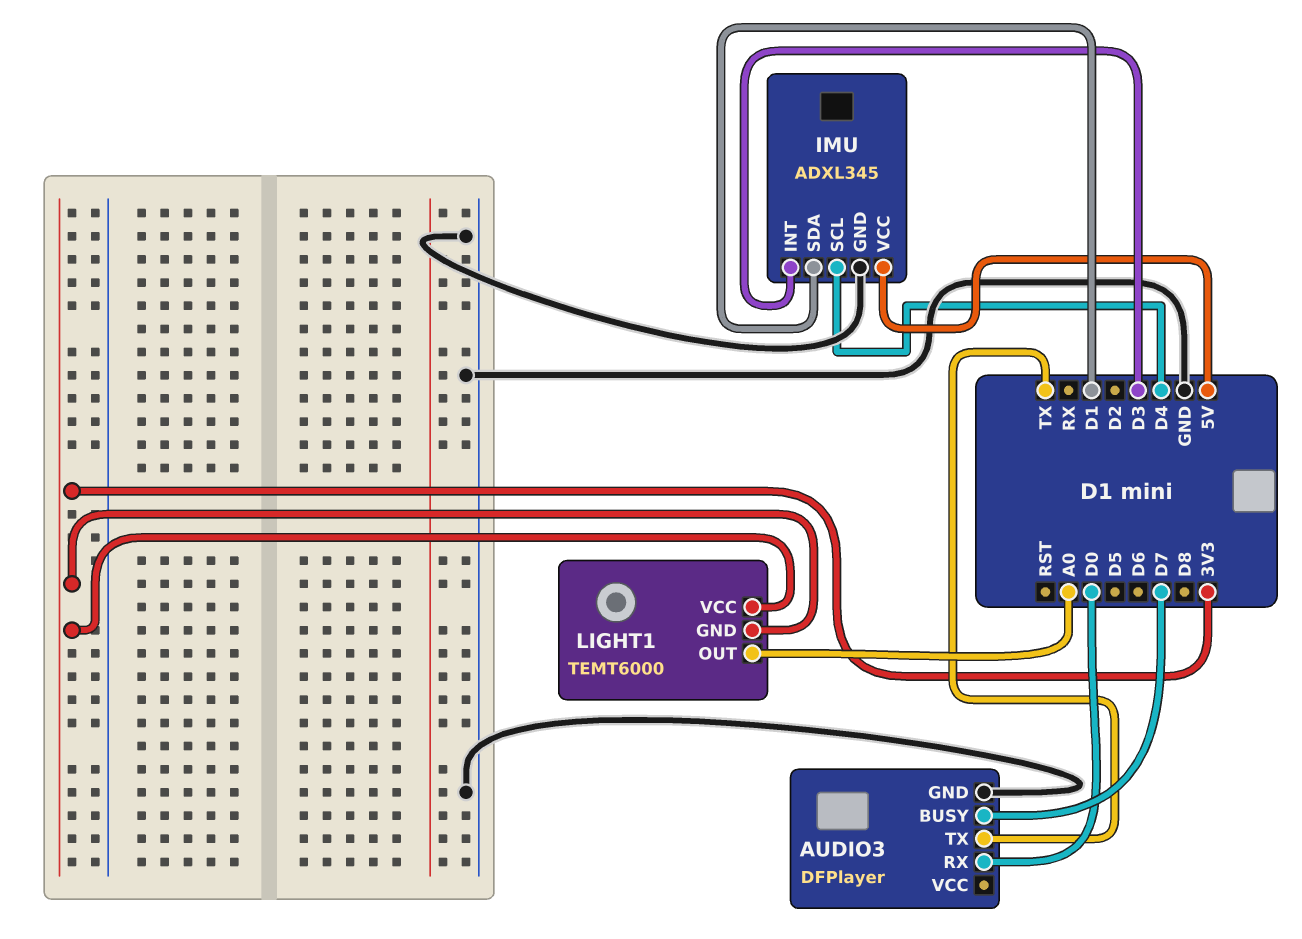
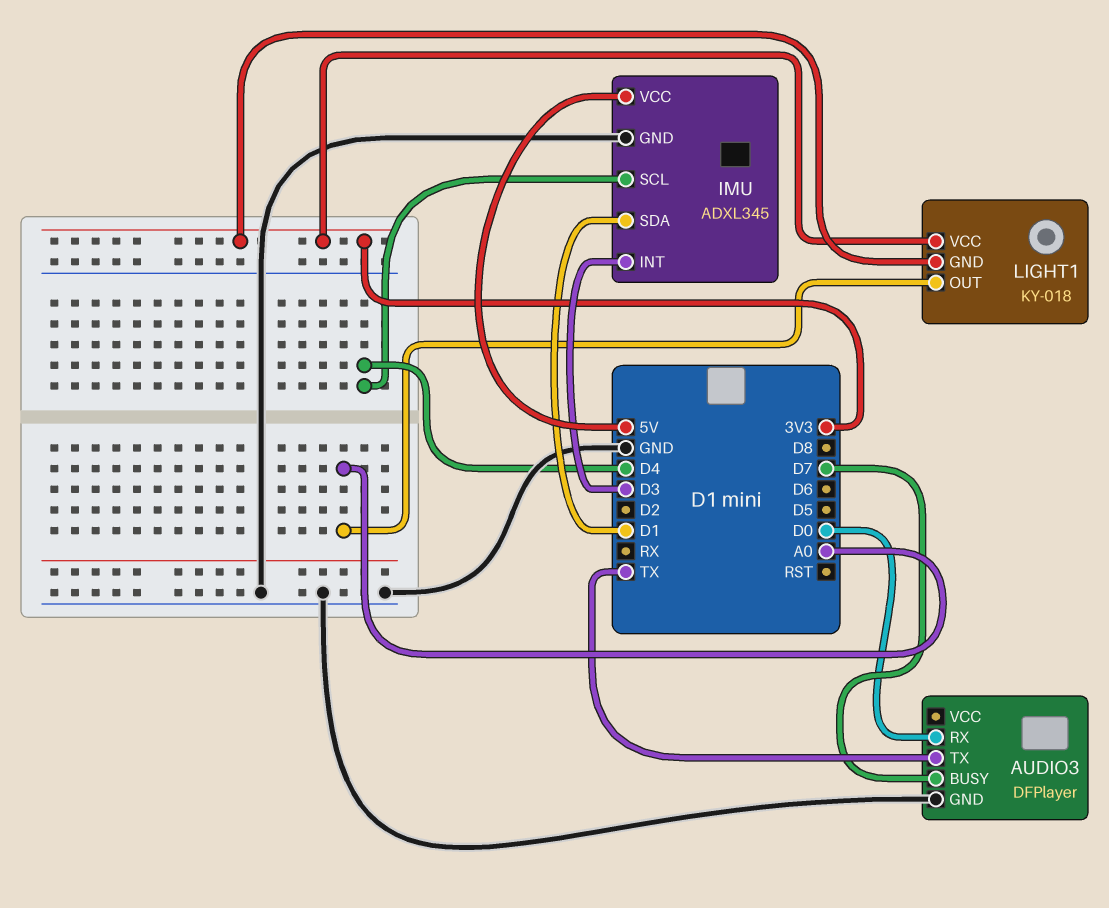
LIGHT1: TEMT6000 -> KY-018

